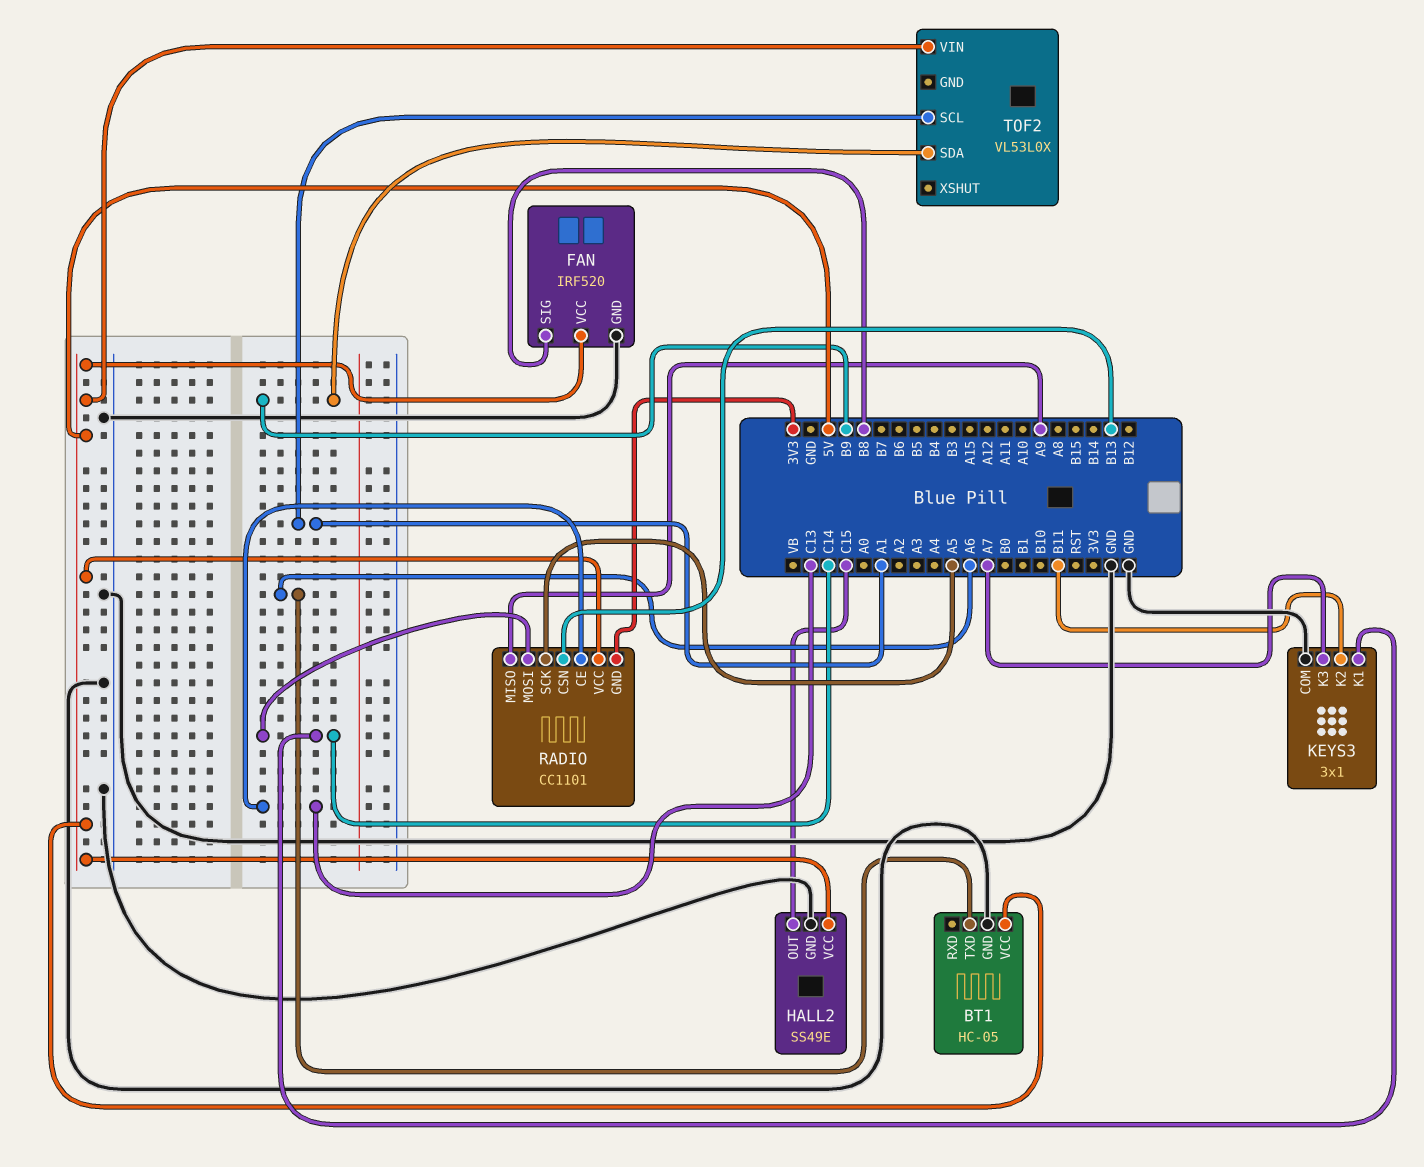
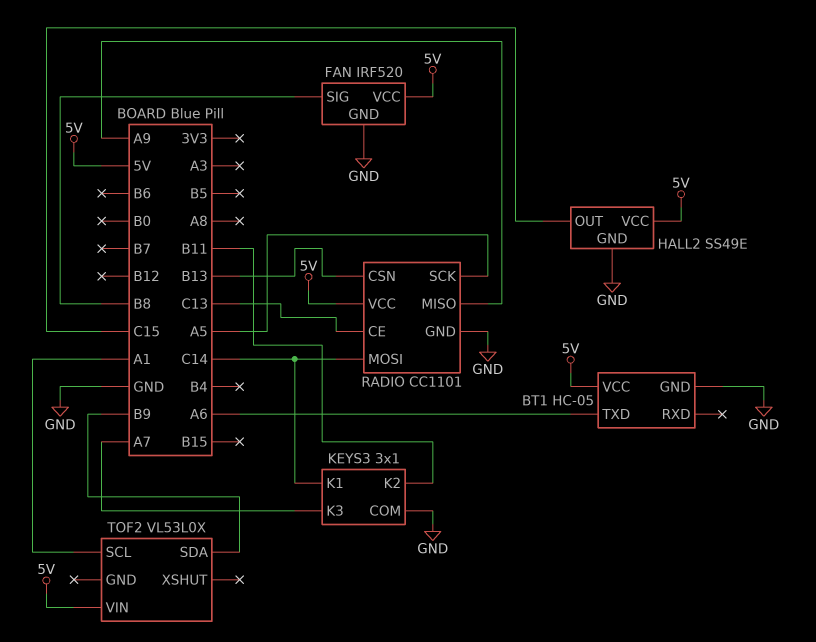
RADIO pin GND: 3V3 -> GND

